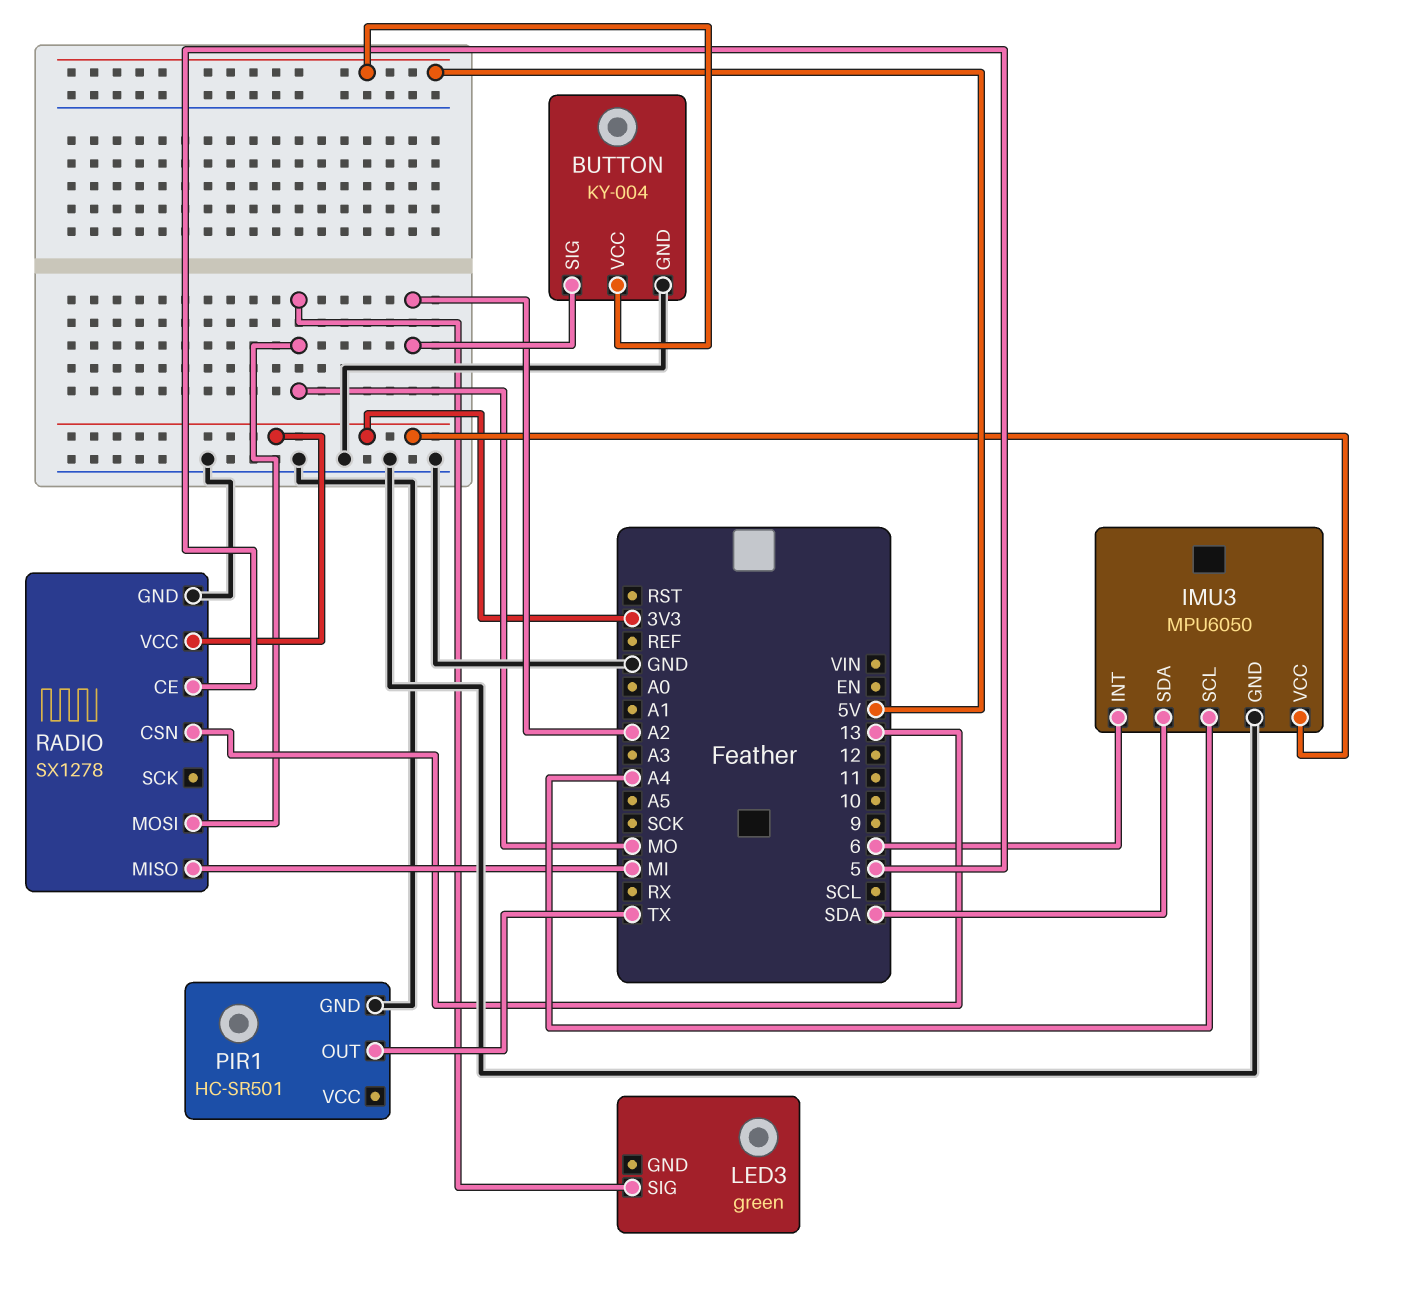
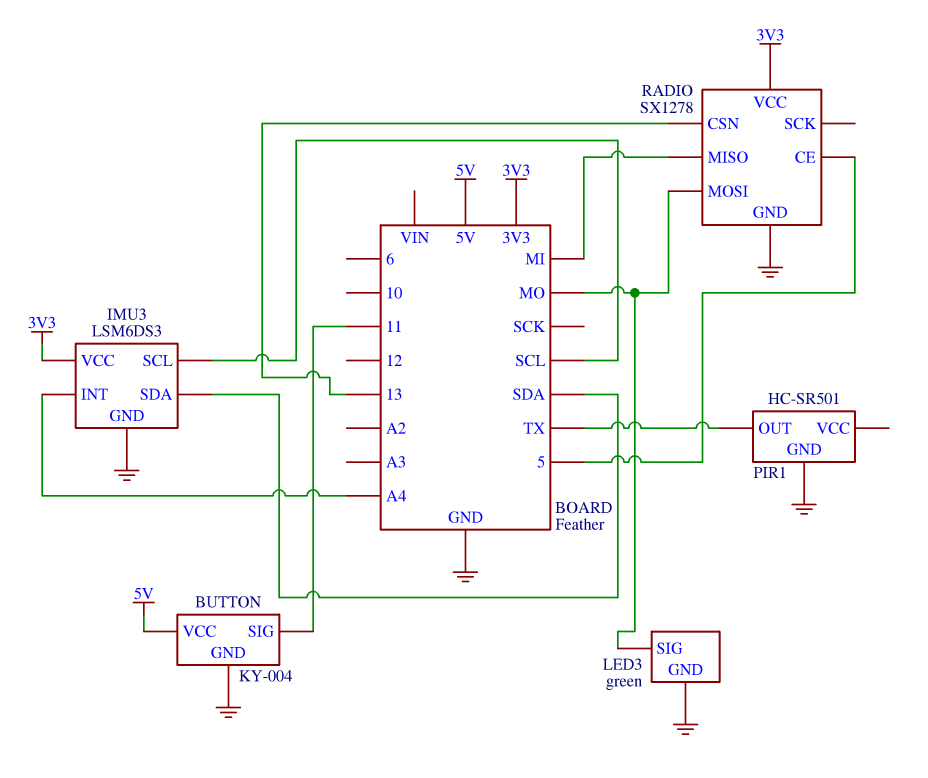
BUTTON pin SIG: A2 -> 11
IMU3: MPU6050 -> LSM6DS3
IMU3 pin INT: 6 -> A4
IMU3 pin SCL: A4 -> SCL
LED3 pin GND: none -> GND

